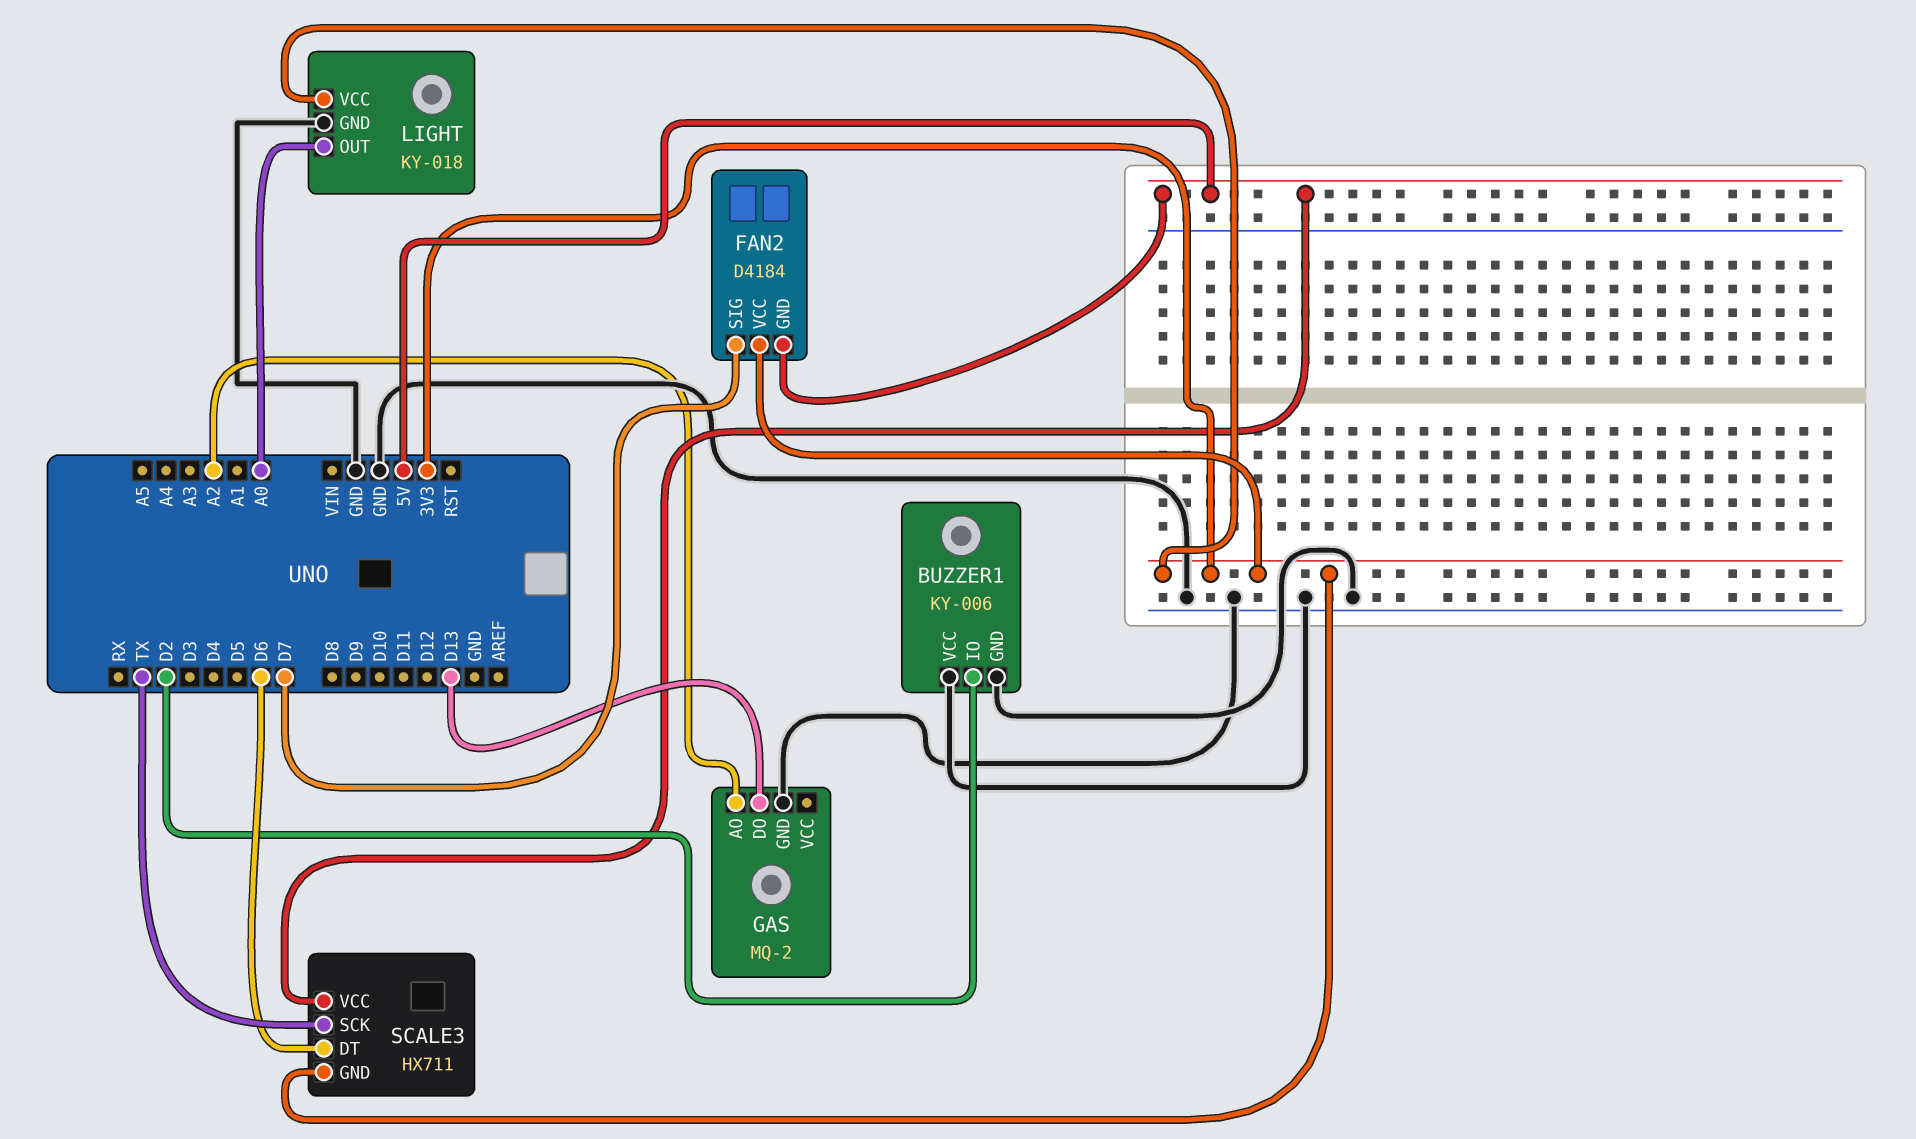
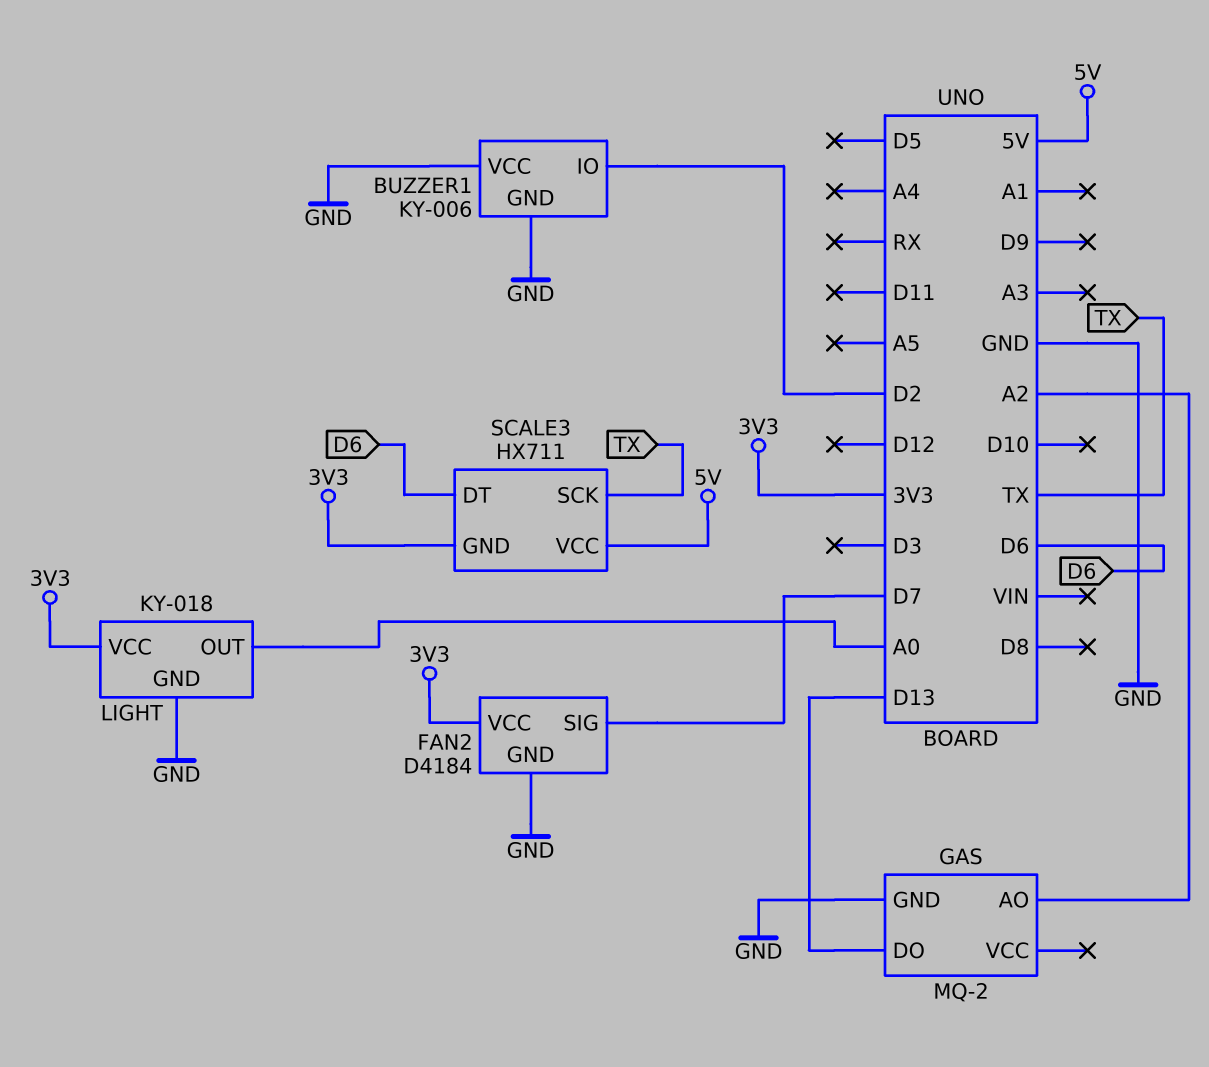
FAN2 pin GND: 5V -> GND

